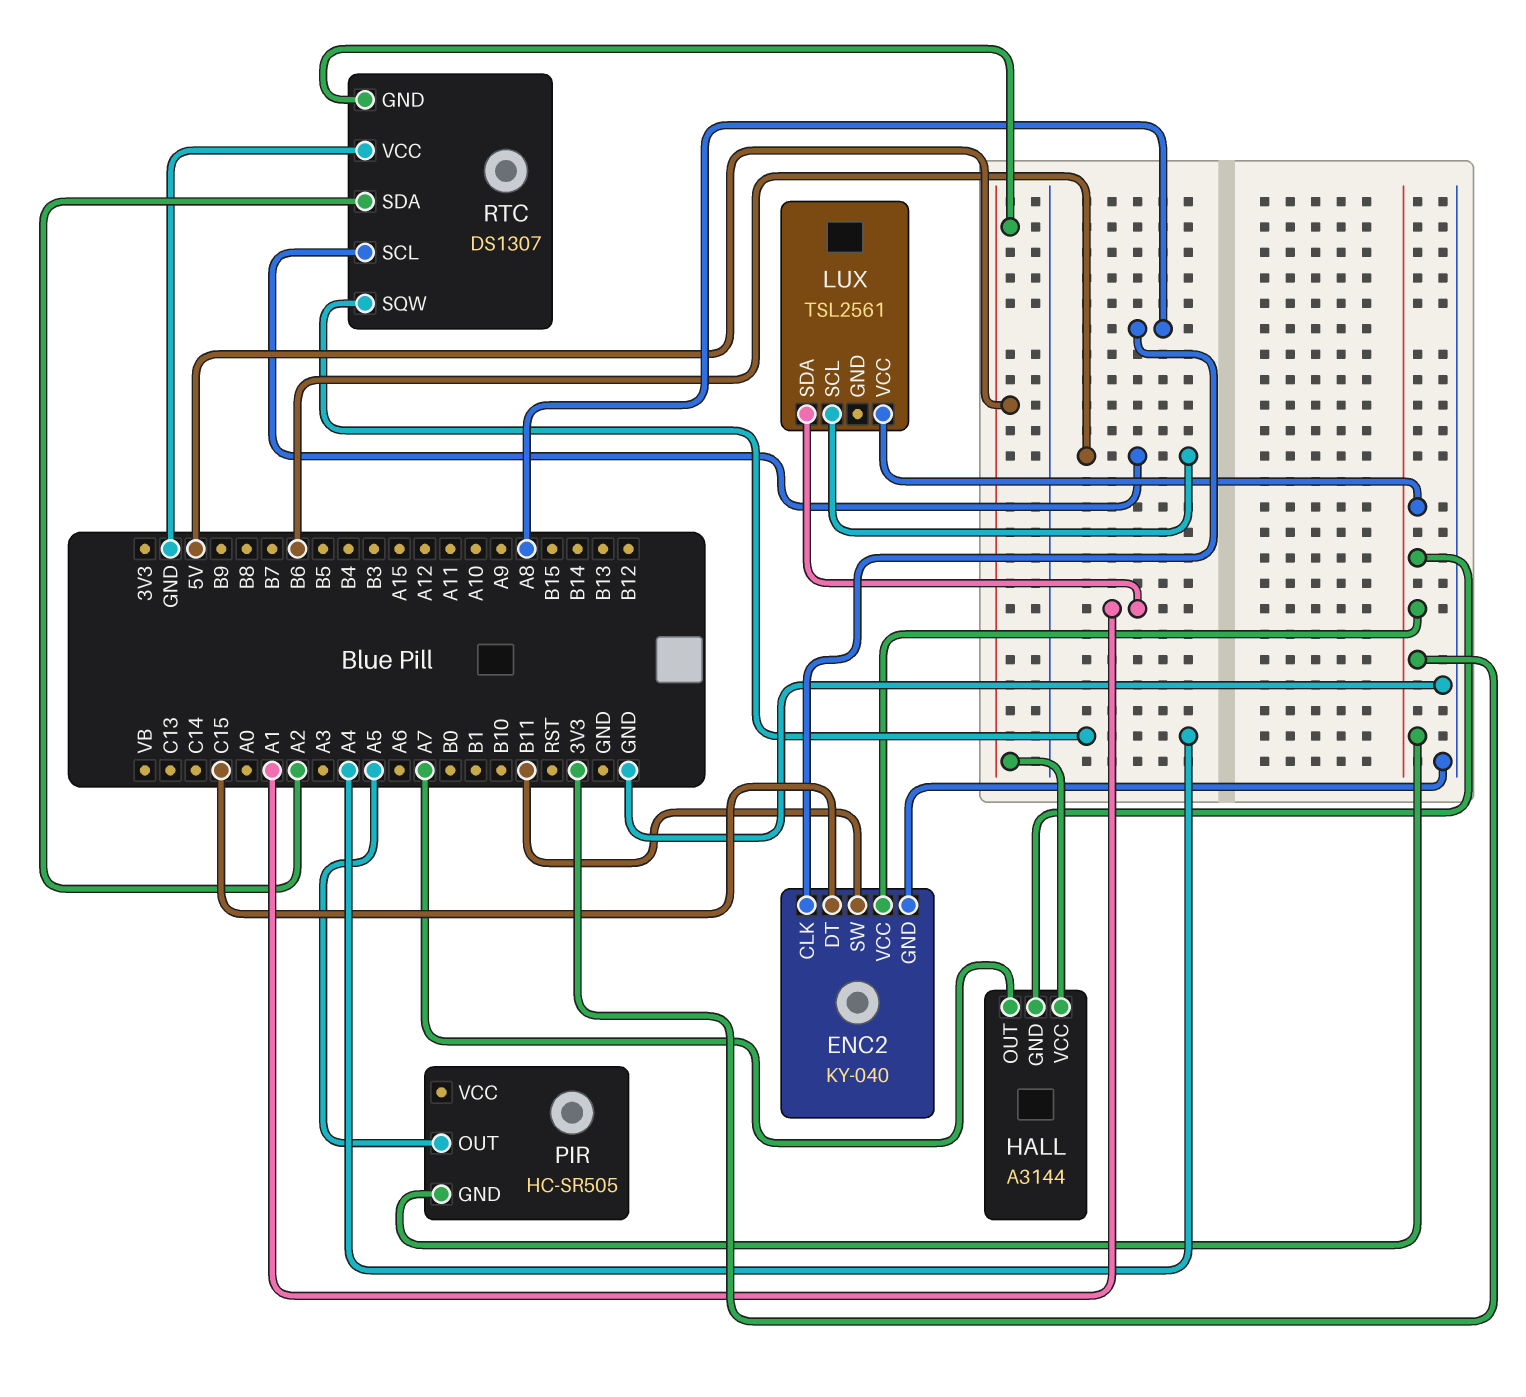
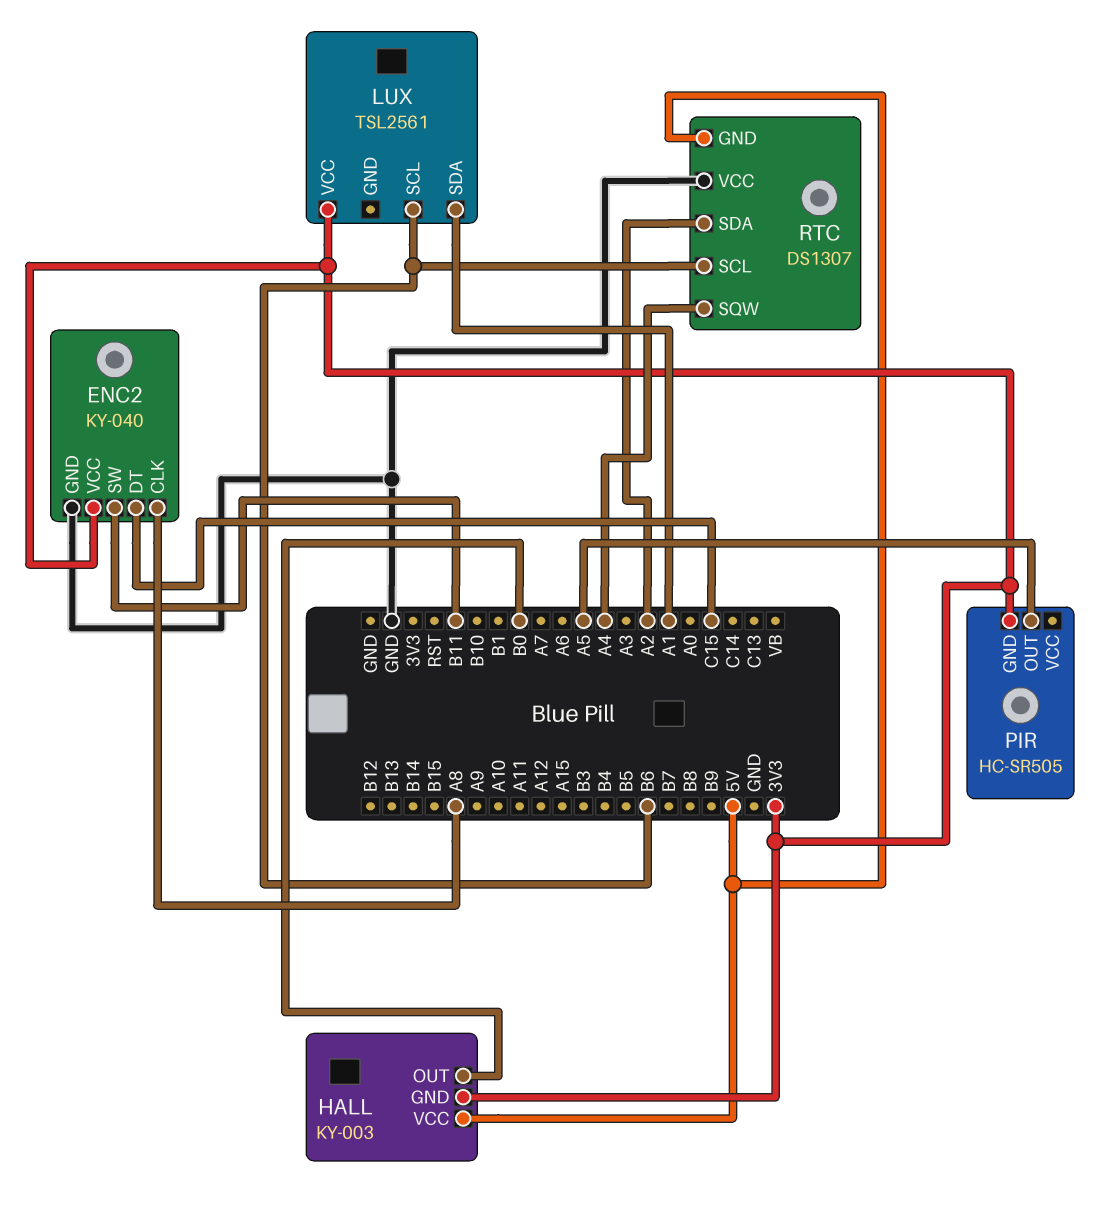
HALL: A3144 -> KY-003
HALL pin OUT: A7 -> B0

